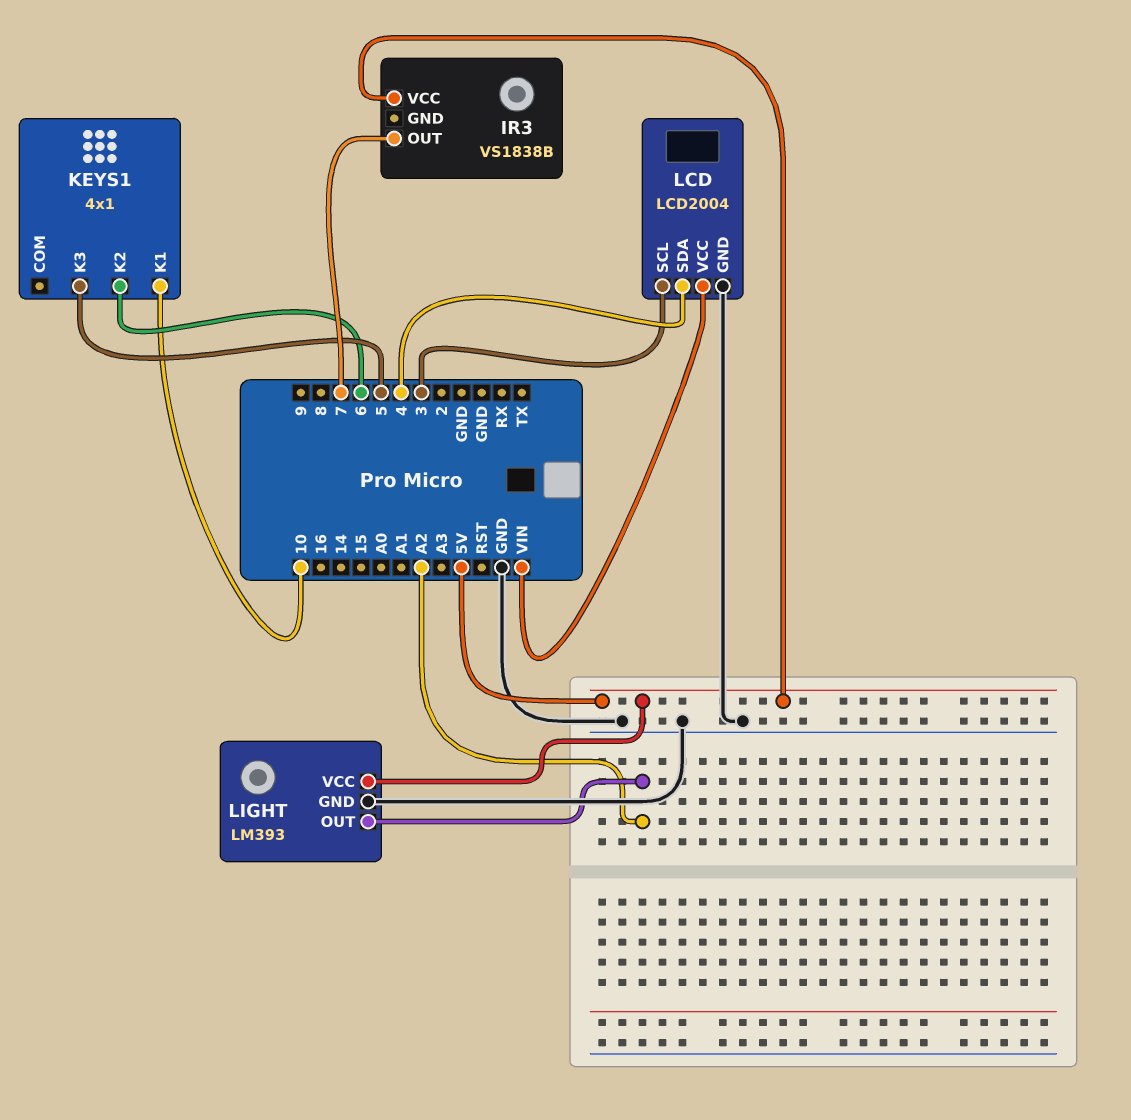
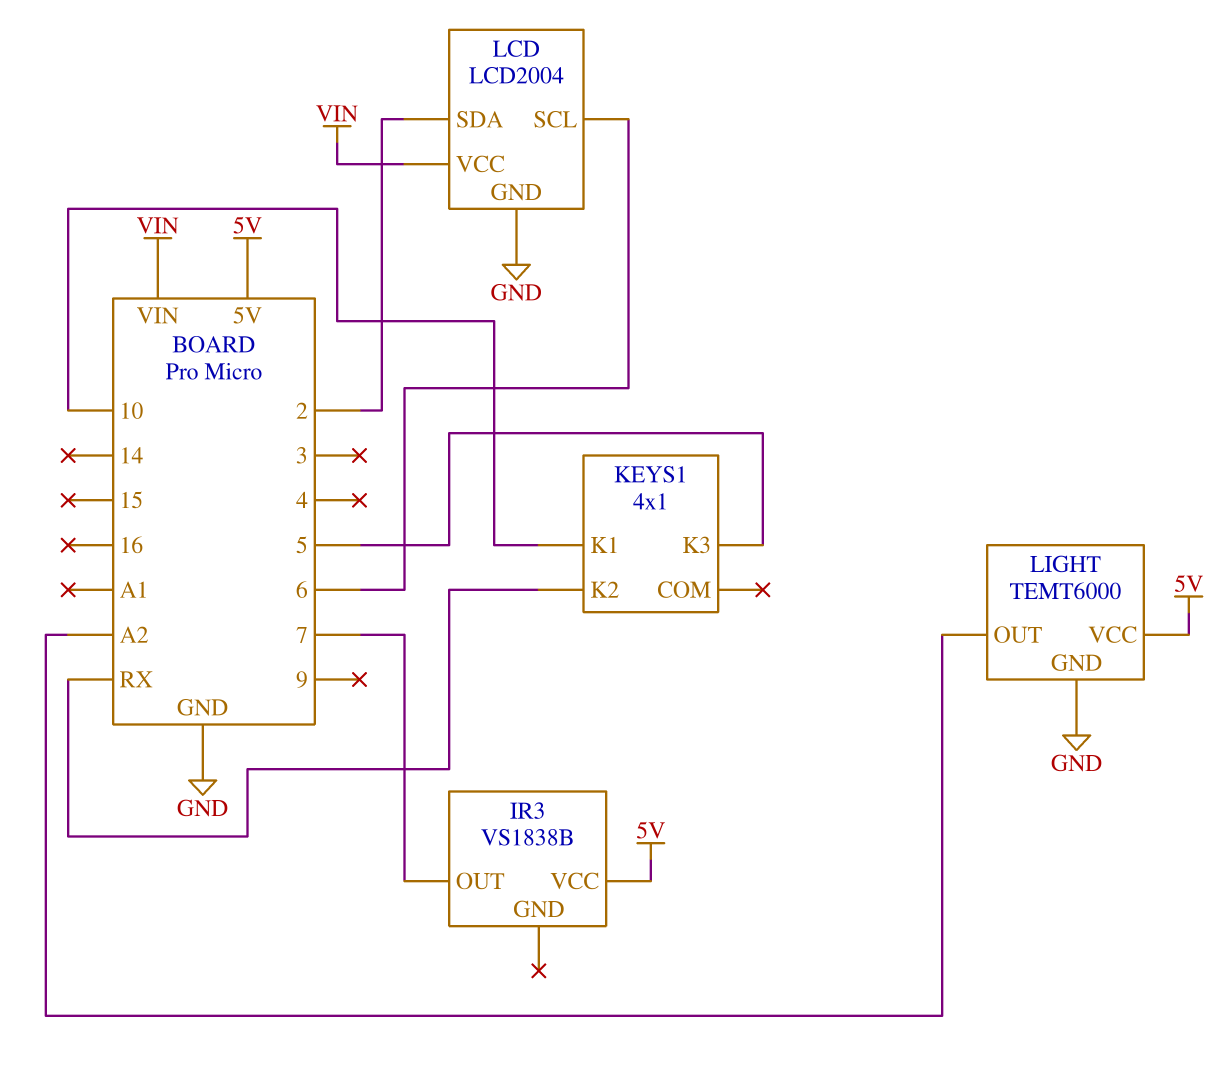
KEYS1 pin K2: 6 -> RX
LCD pin SCL: 3 -> 6
LCD pin SDA: 4 -> 2
LIGHT: LM393 -> TEMT6000

